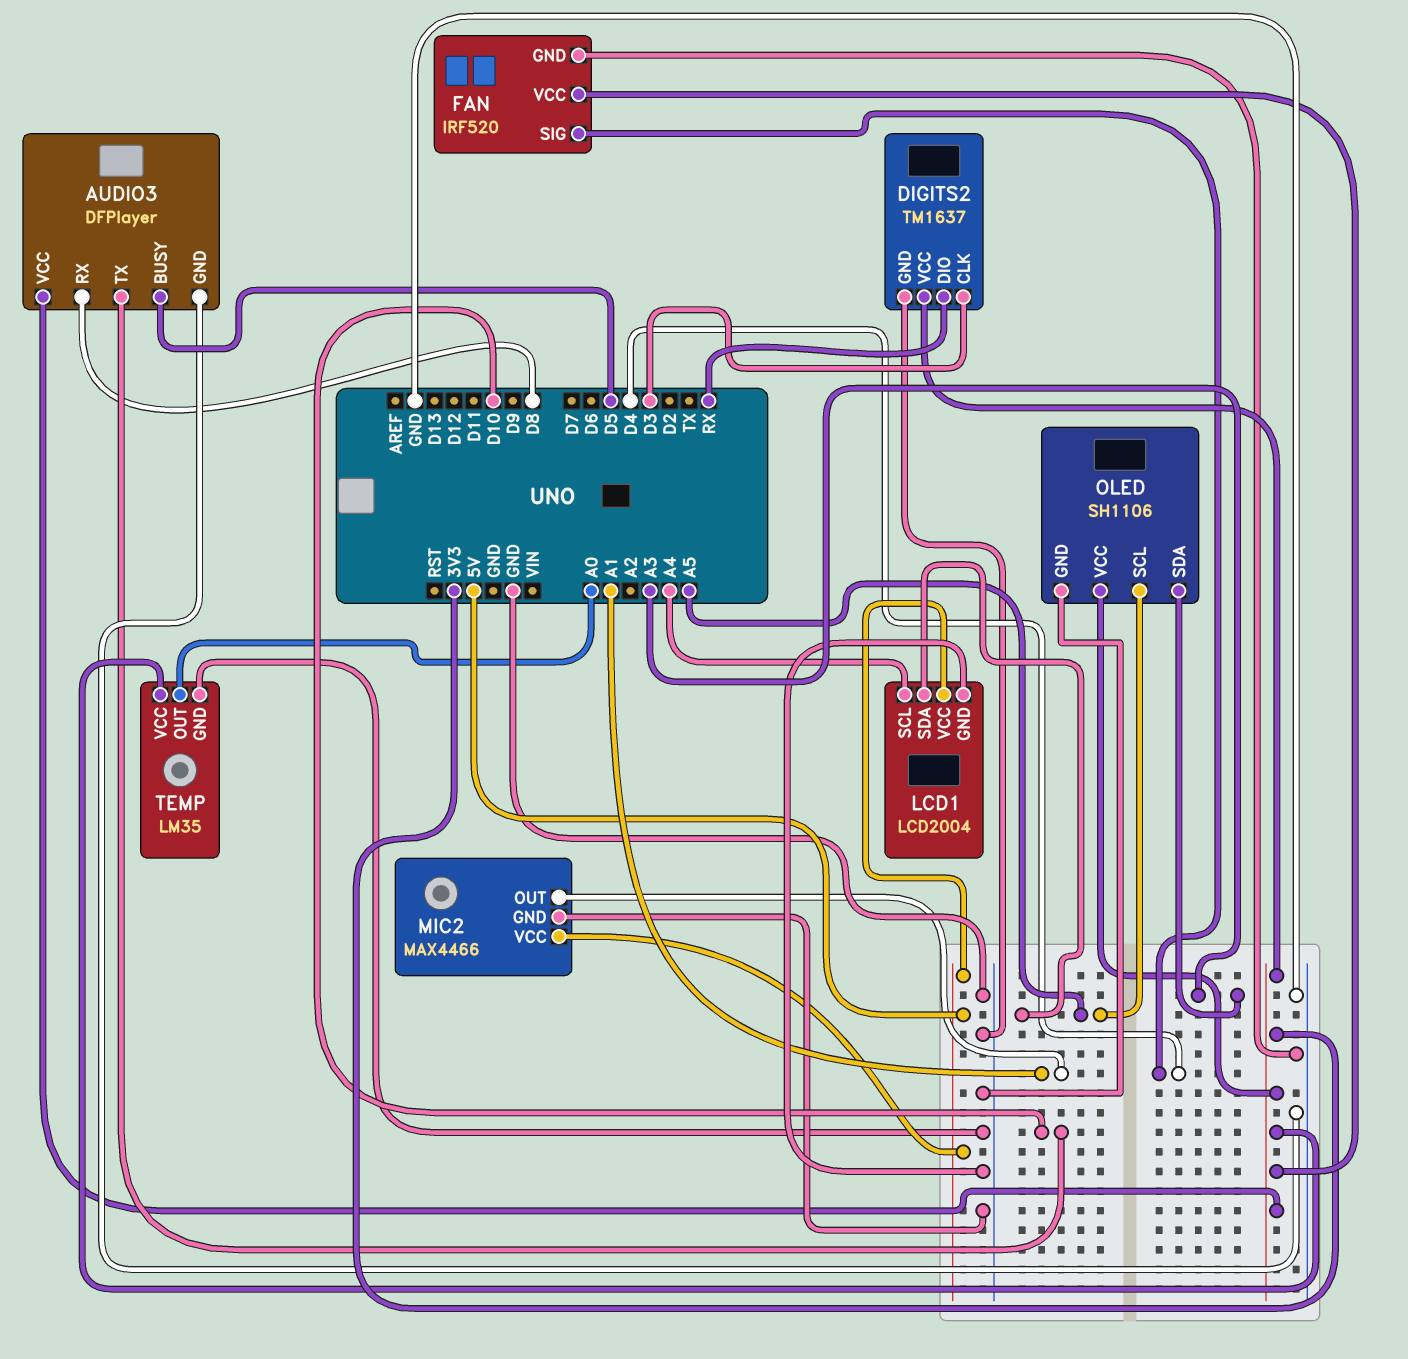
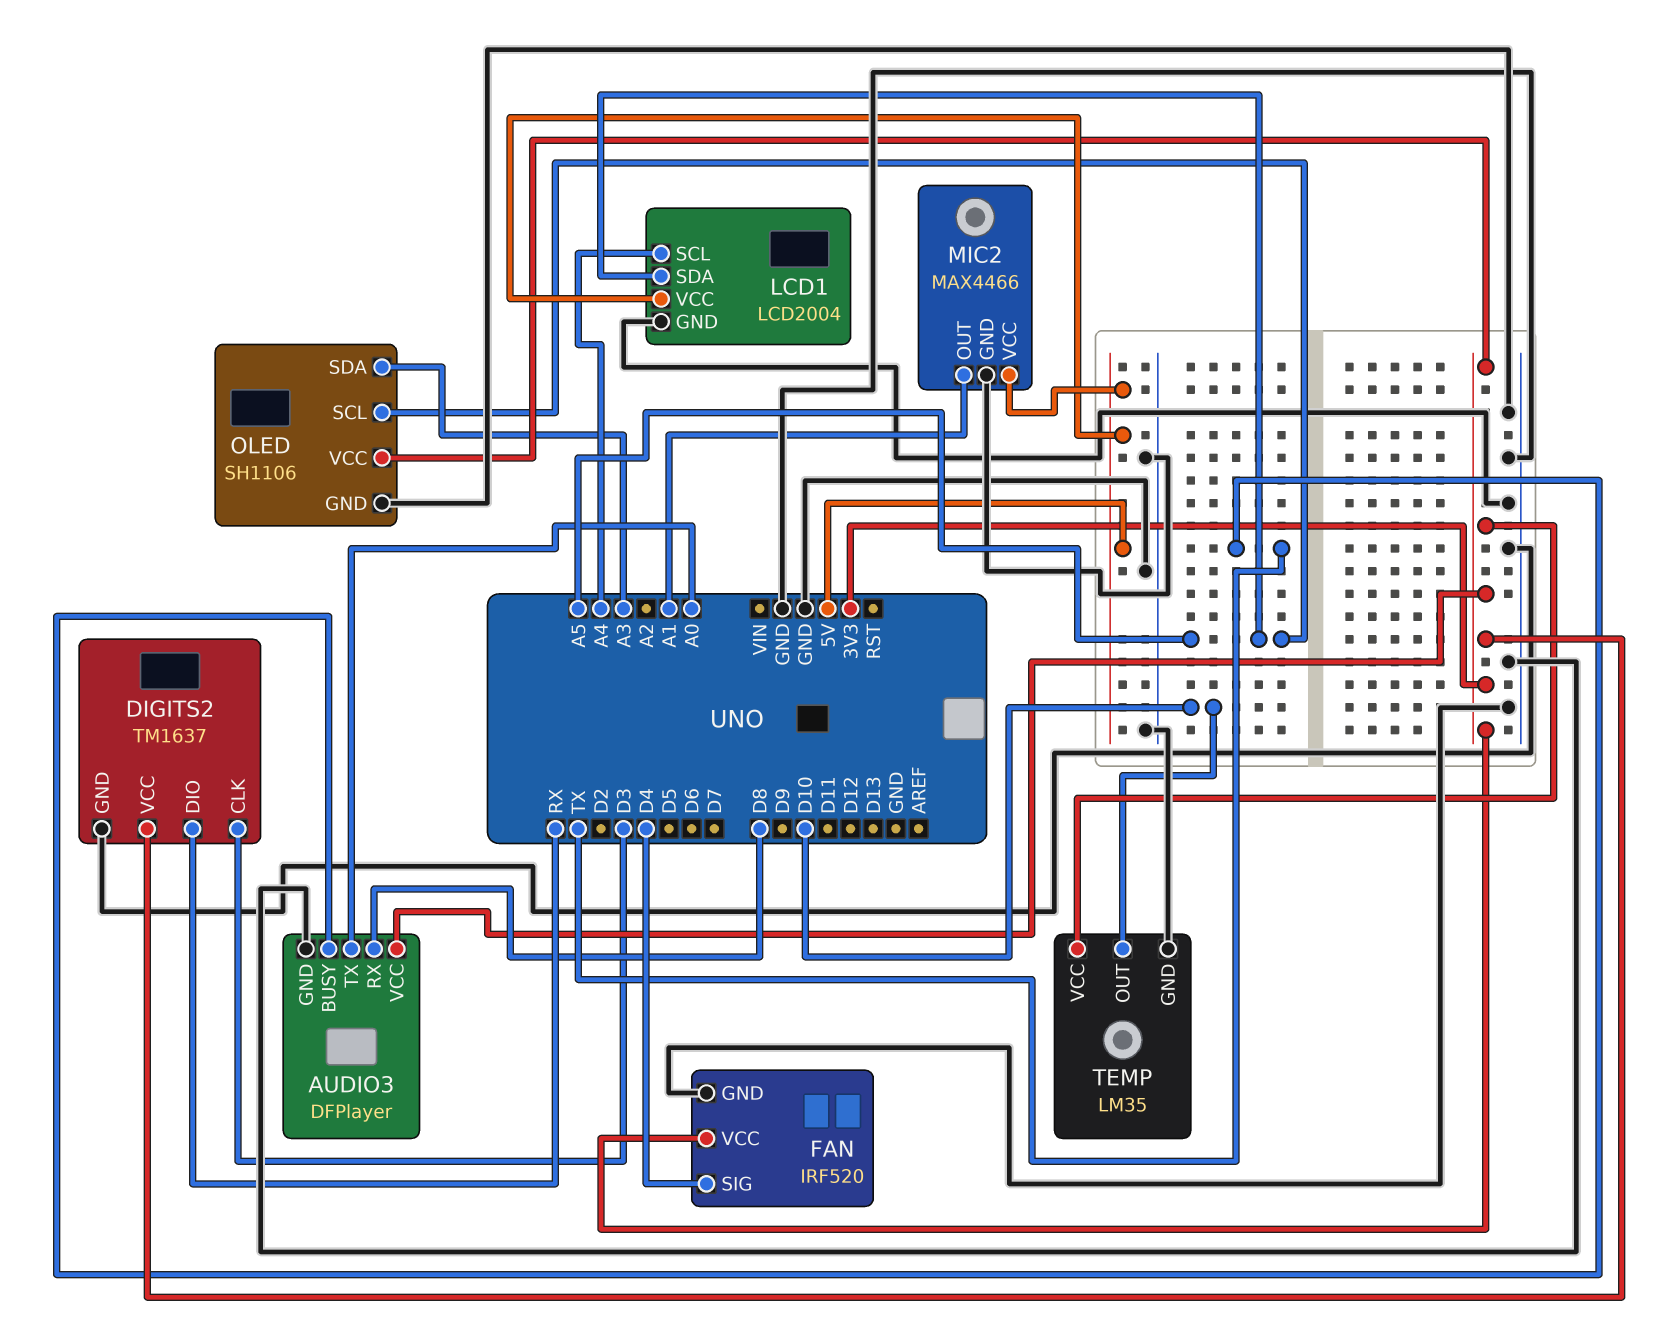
AUDIO3 pin BUSY: D5 -> TX
AUDIO3 pin TX: D10 -> A0
TEMP pin OUT: A0 -> D10

